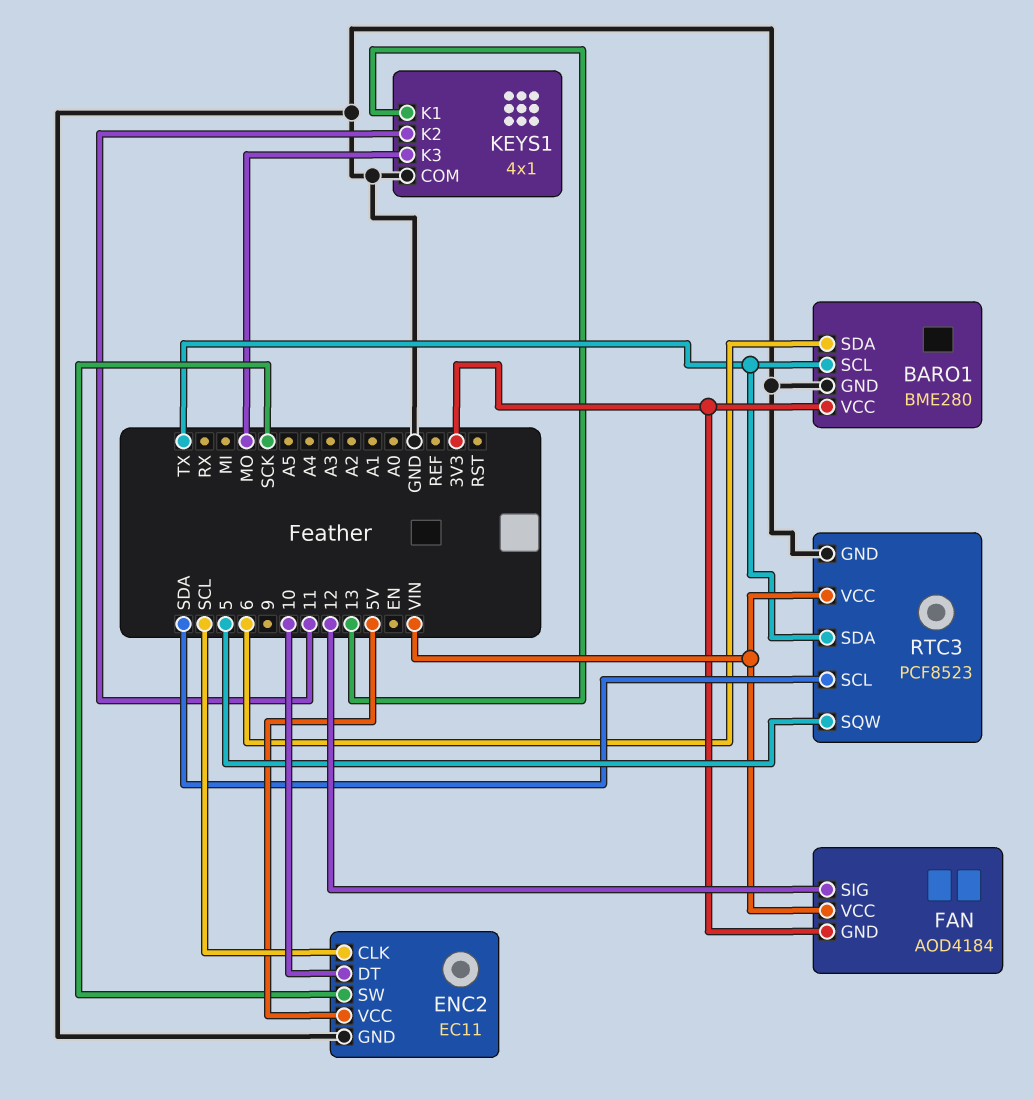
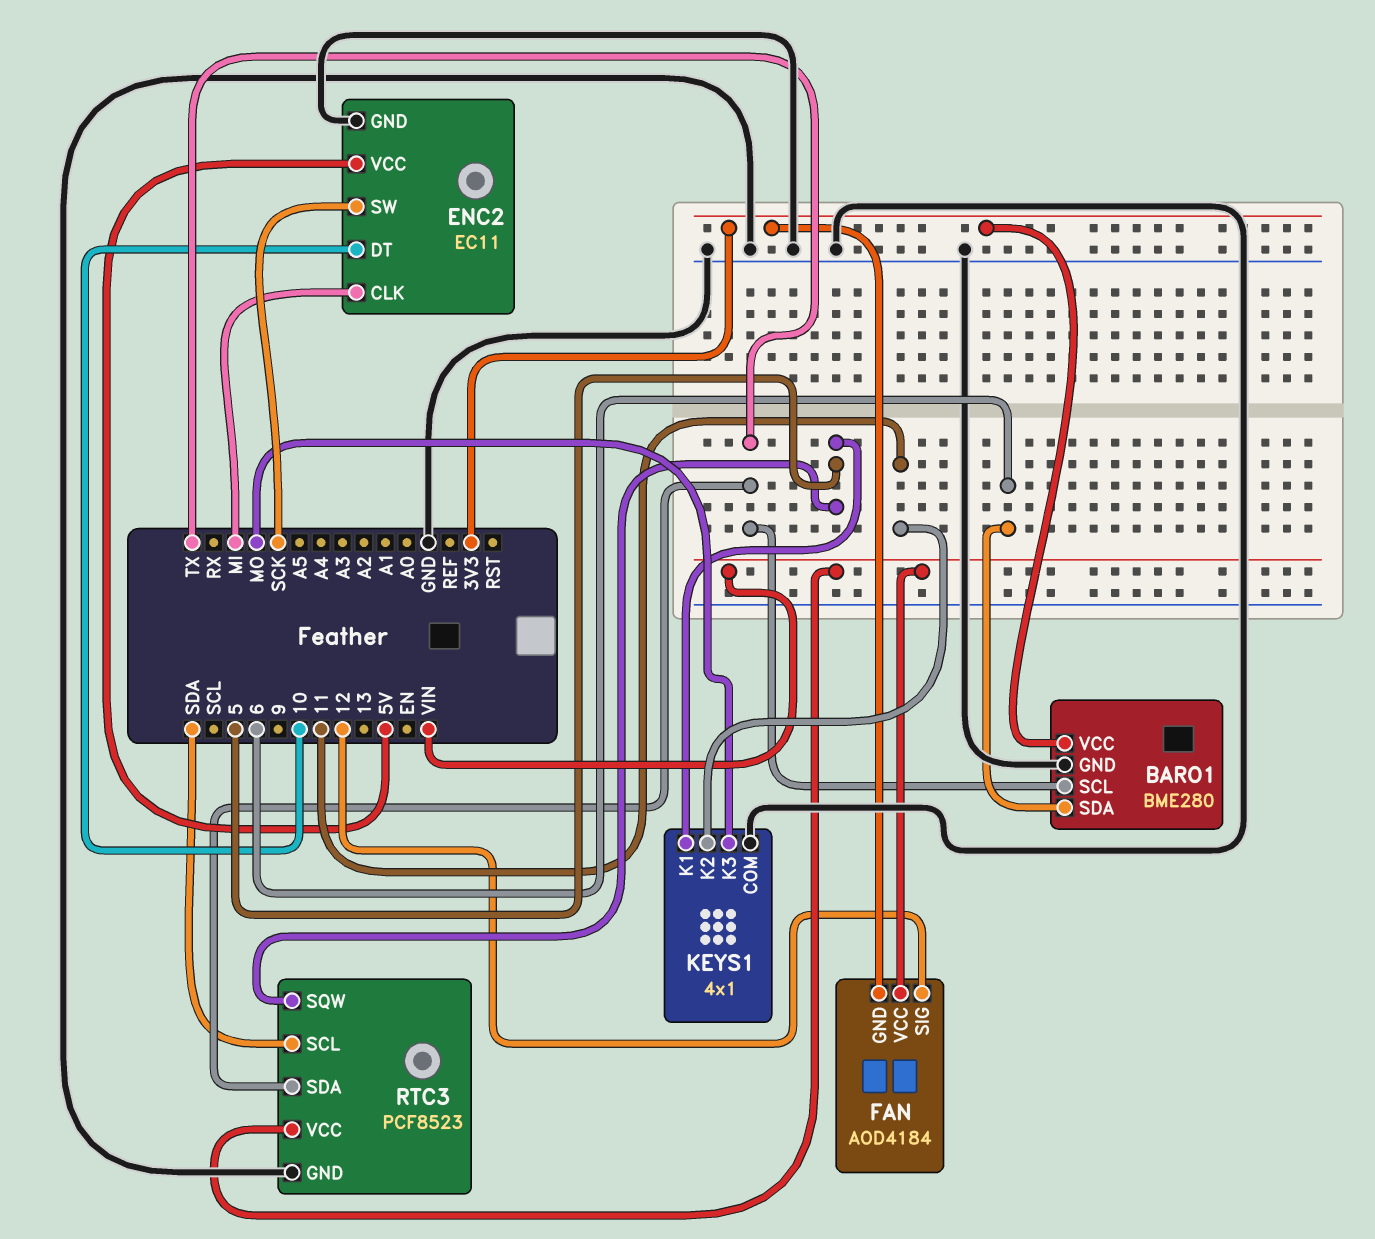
ENC2 pin CLK: SCL -> MI
KEYS1 pin K1: 13 -> 5

